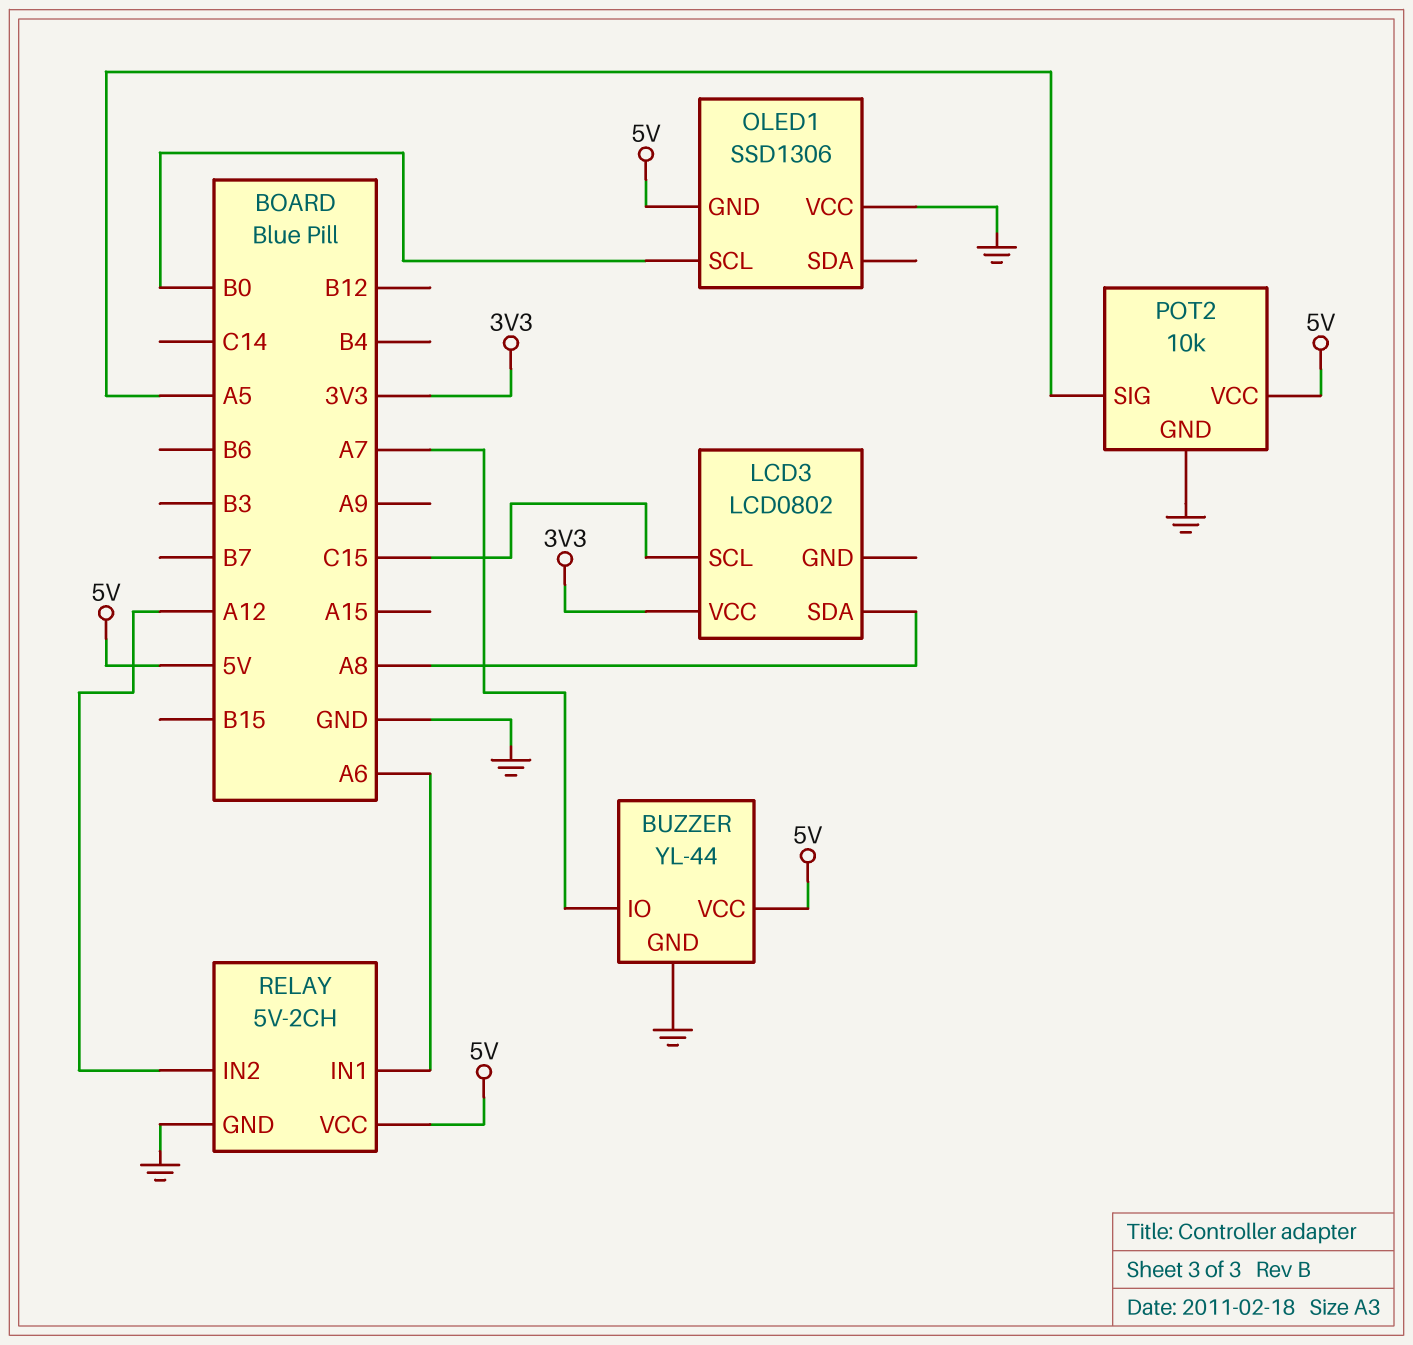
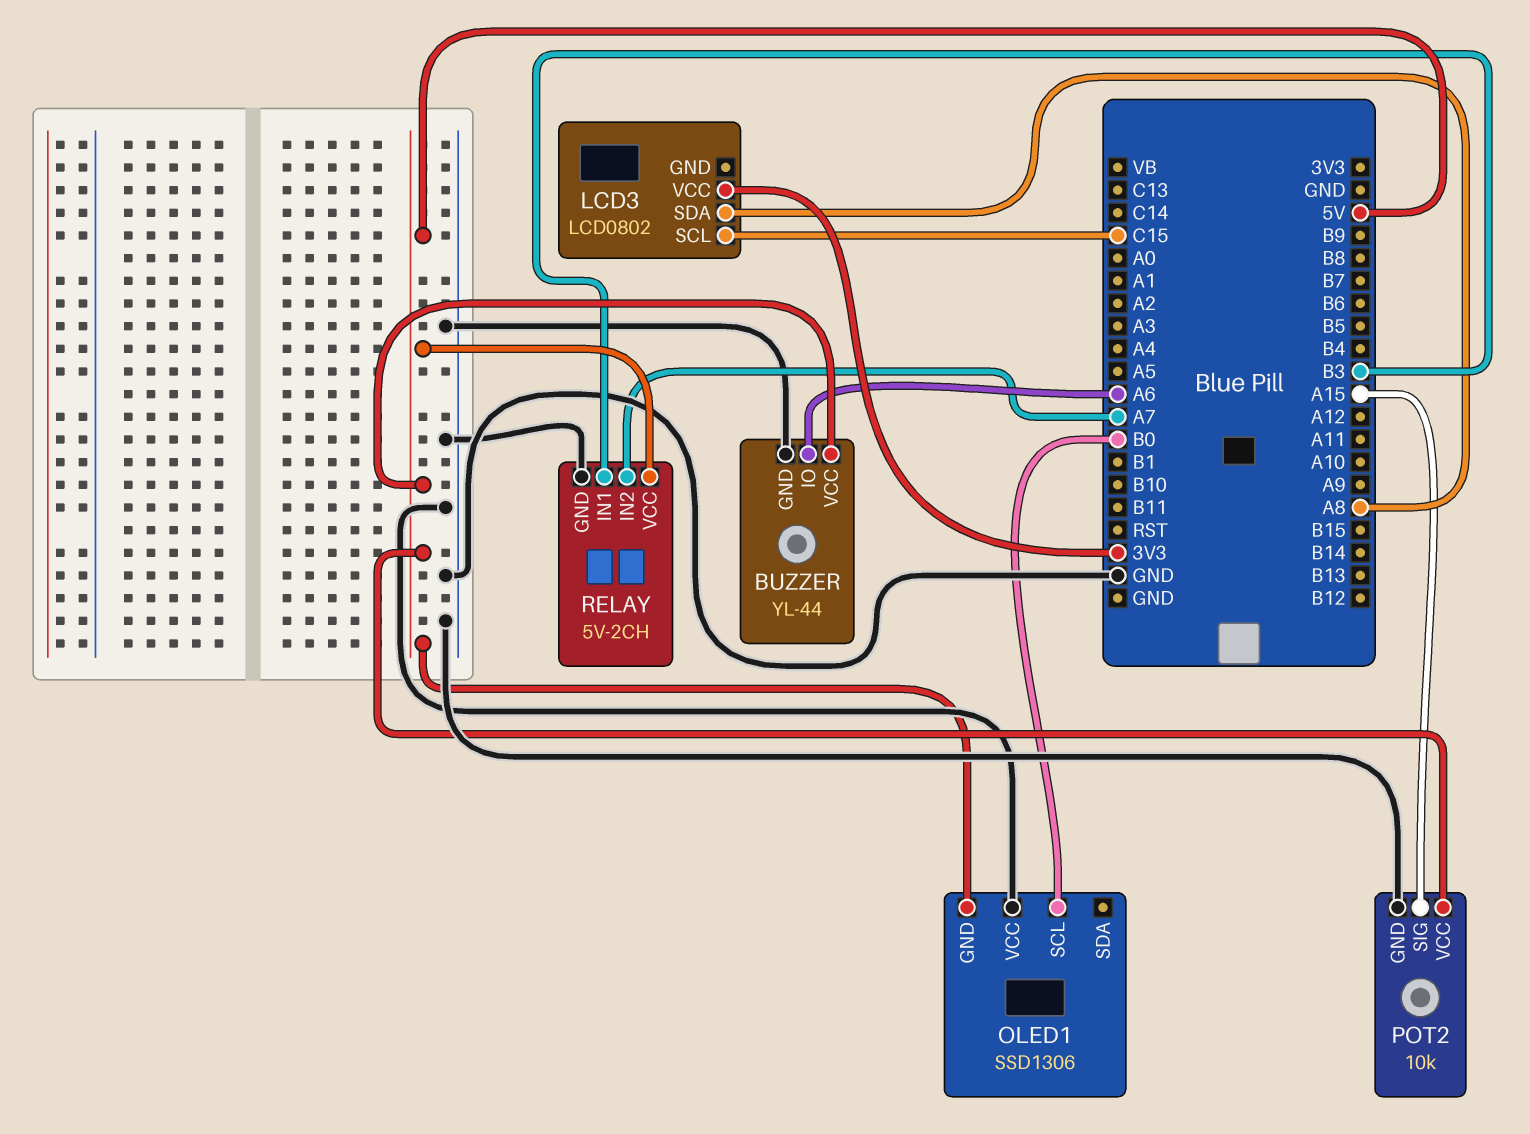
BUZZER pin IO: A7 -> A6
POT2 pin SIG: A5 -> A15
RELAY pin IN1: A6 -> B3
RELAY pin IN2: A12 -> A7

